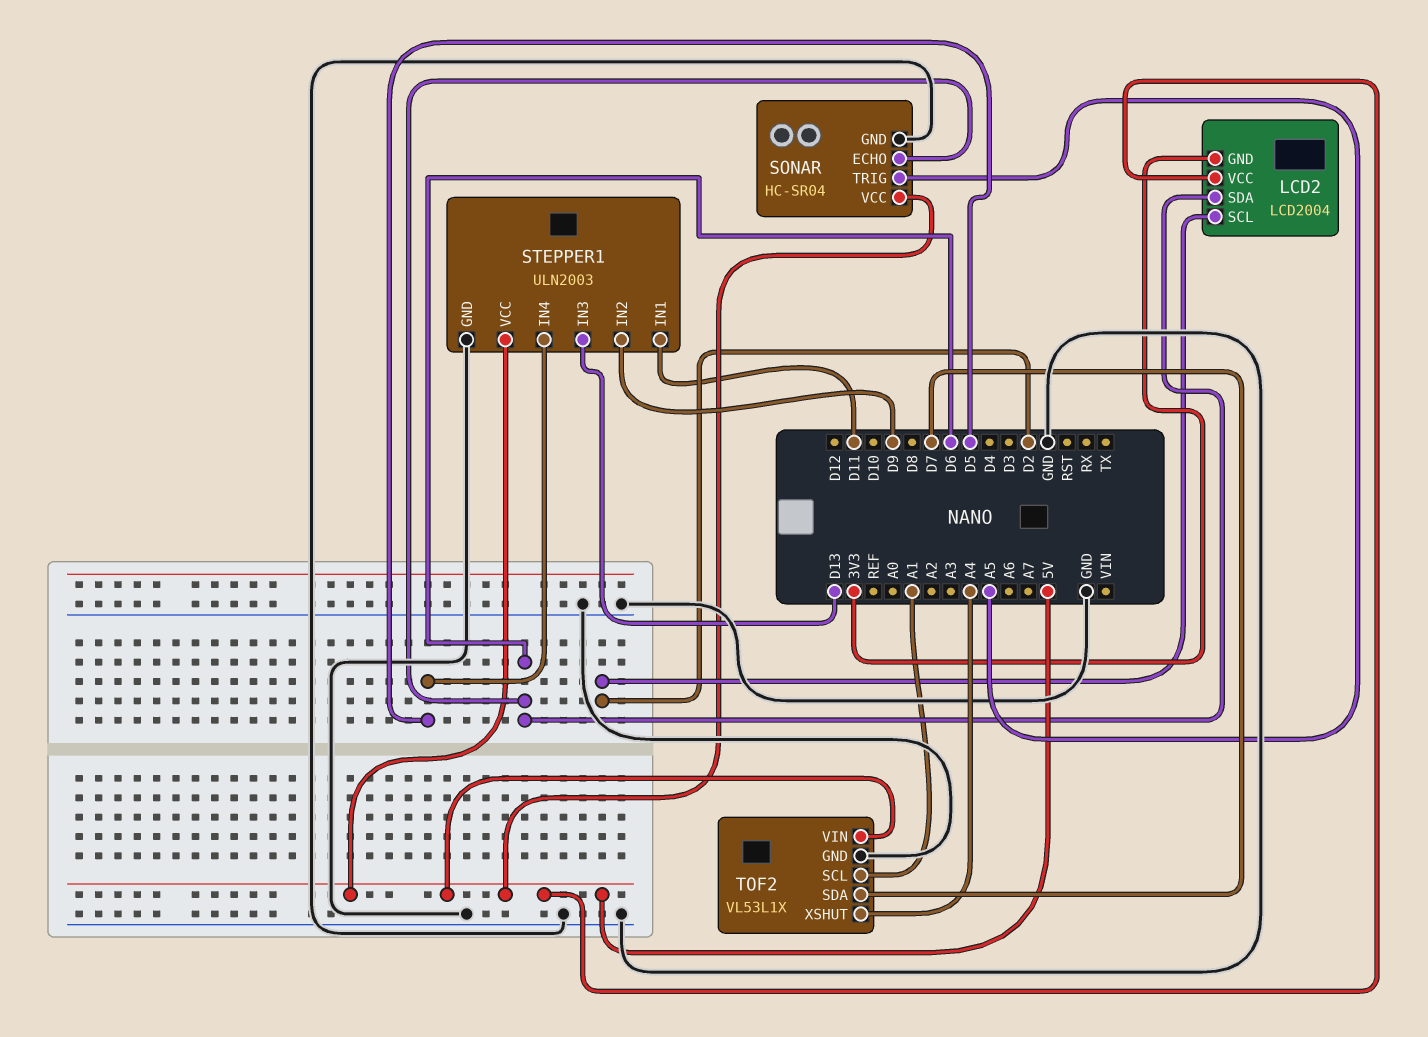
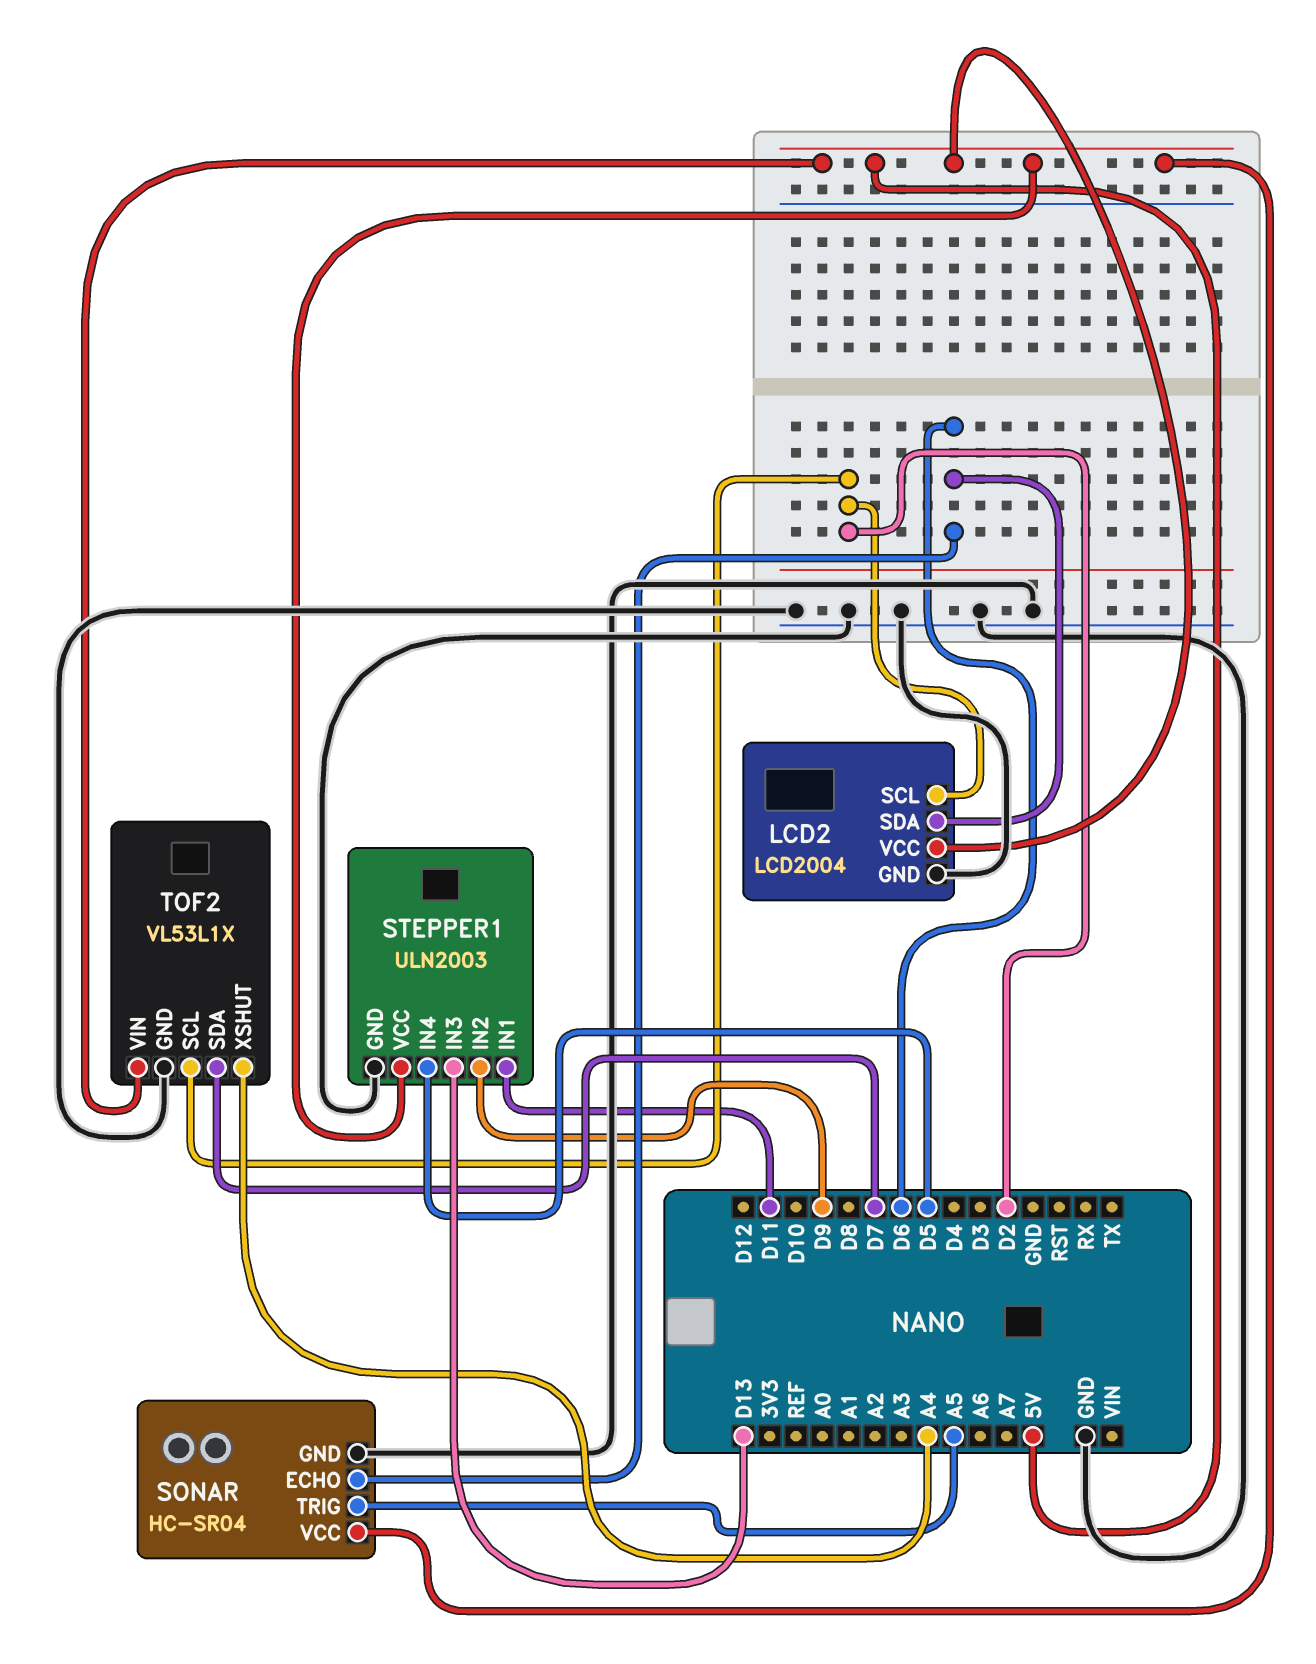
LCD2 pin GND: 3V3 -> GND
TOF2 pin SCL: A1 -> D2

